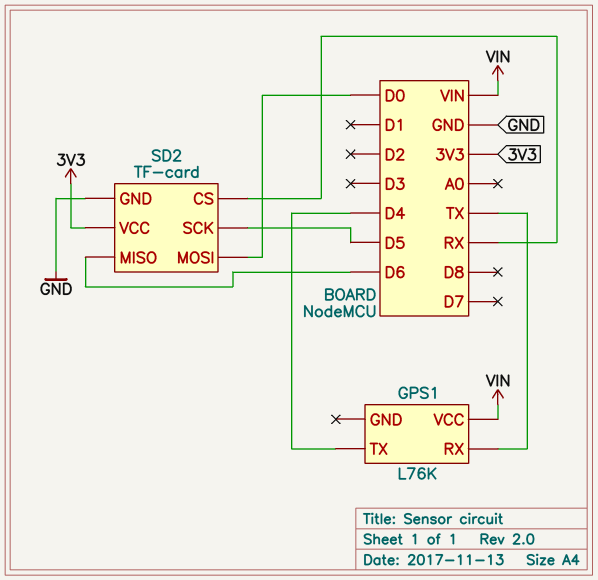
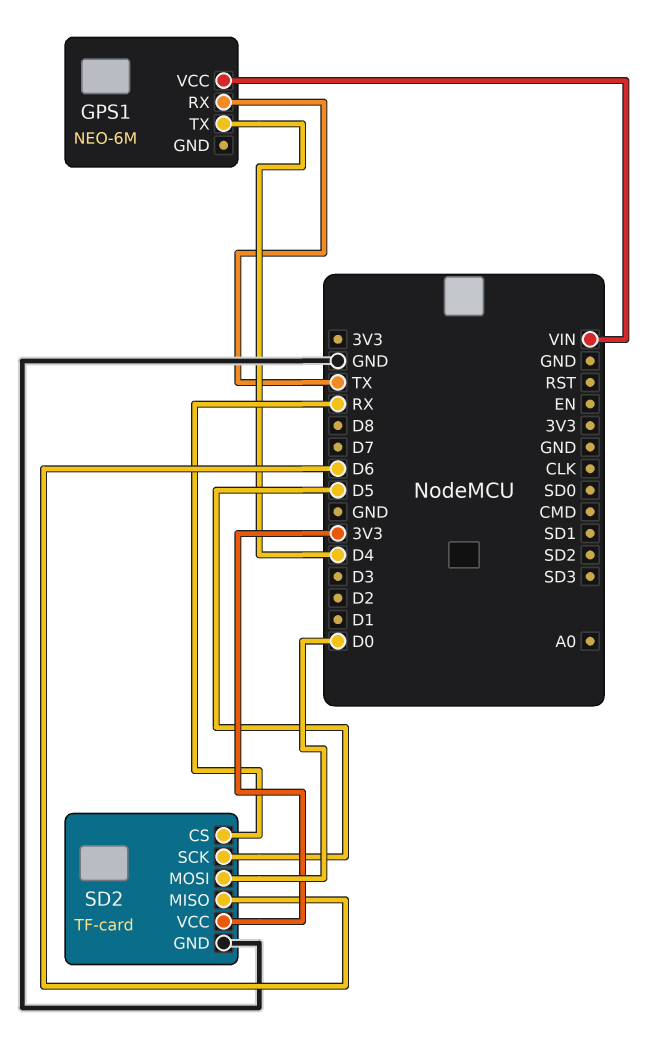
GPS1: L76K -> NEO-6M

